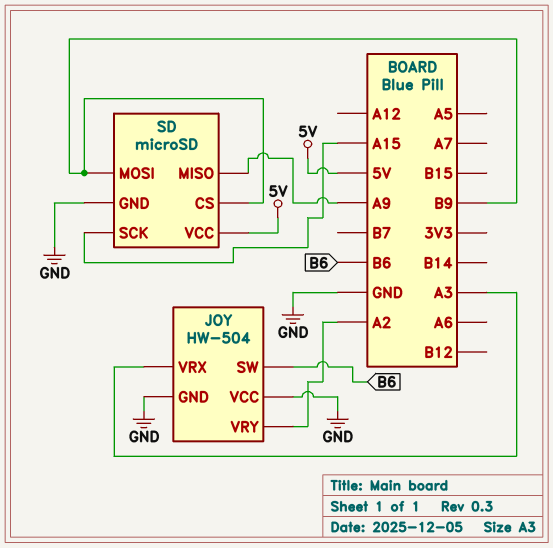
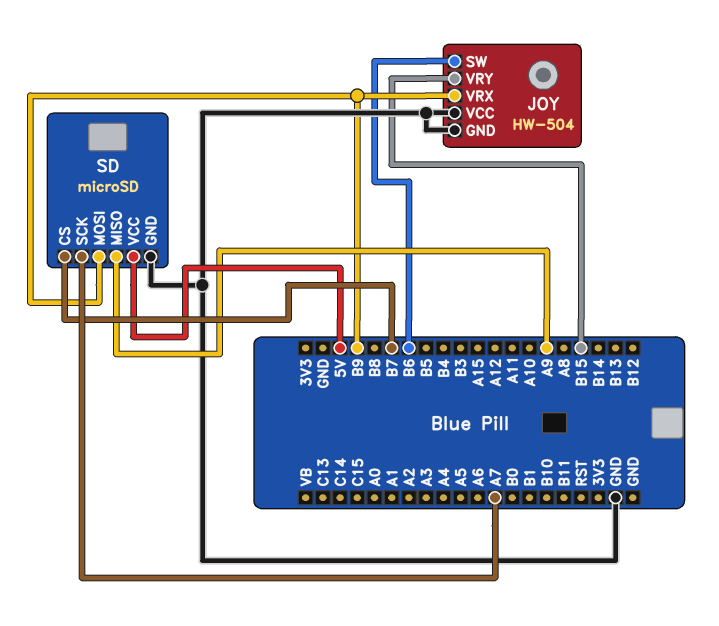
JOY pin VRX: A3 -> B9
JOY pin VRY: A2 -> B15
SD pin CS: B9 -> B7
SD pin SCK: A15 -> A7

